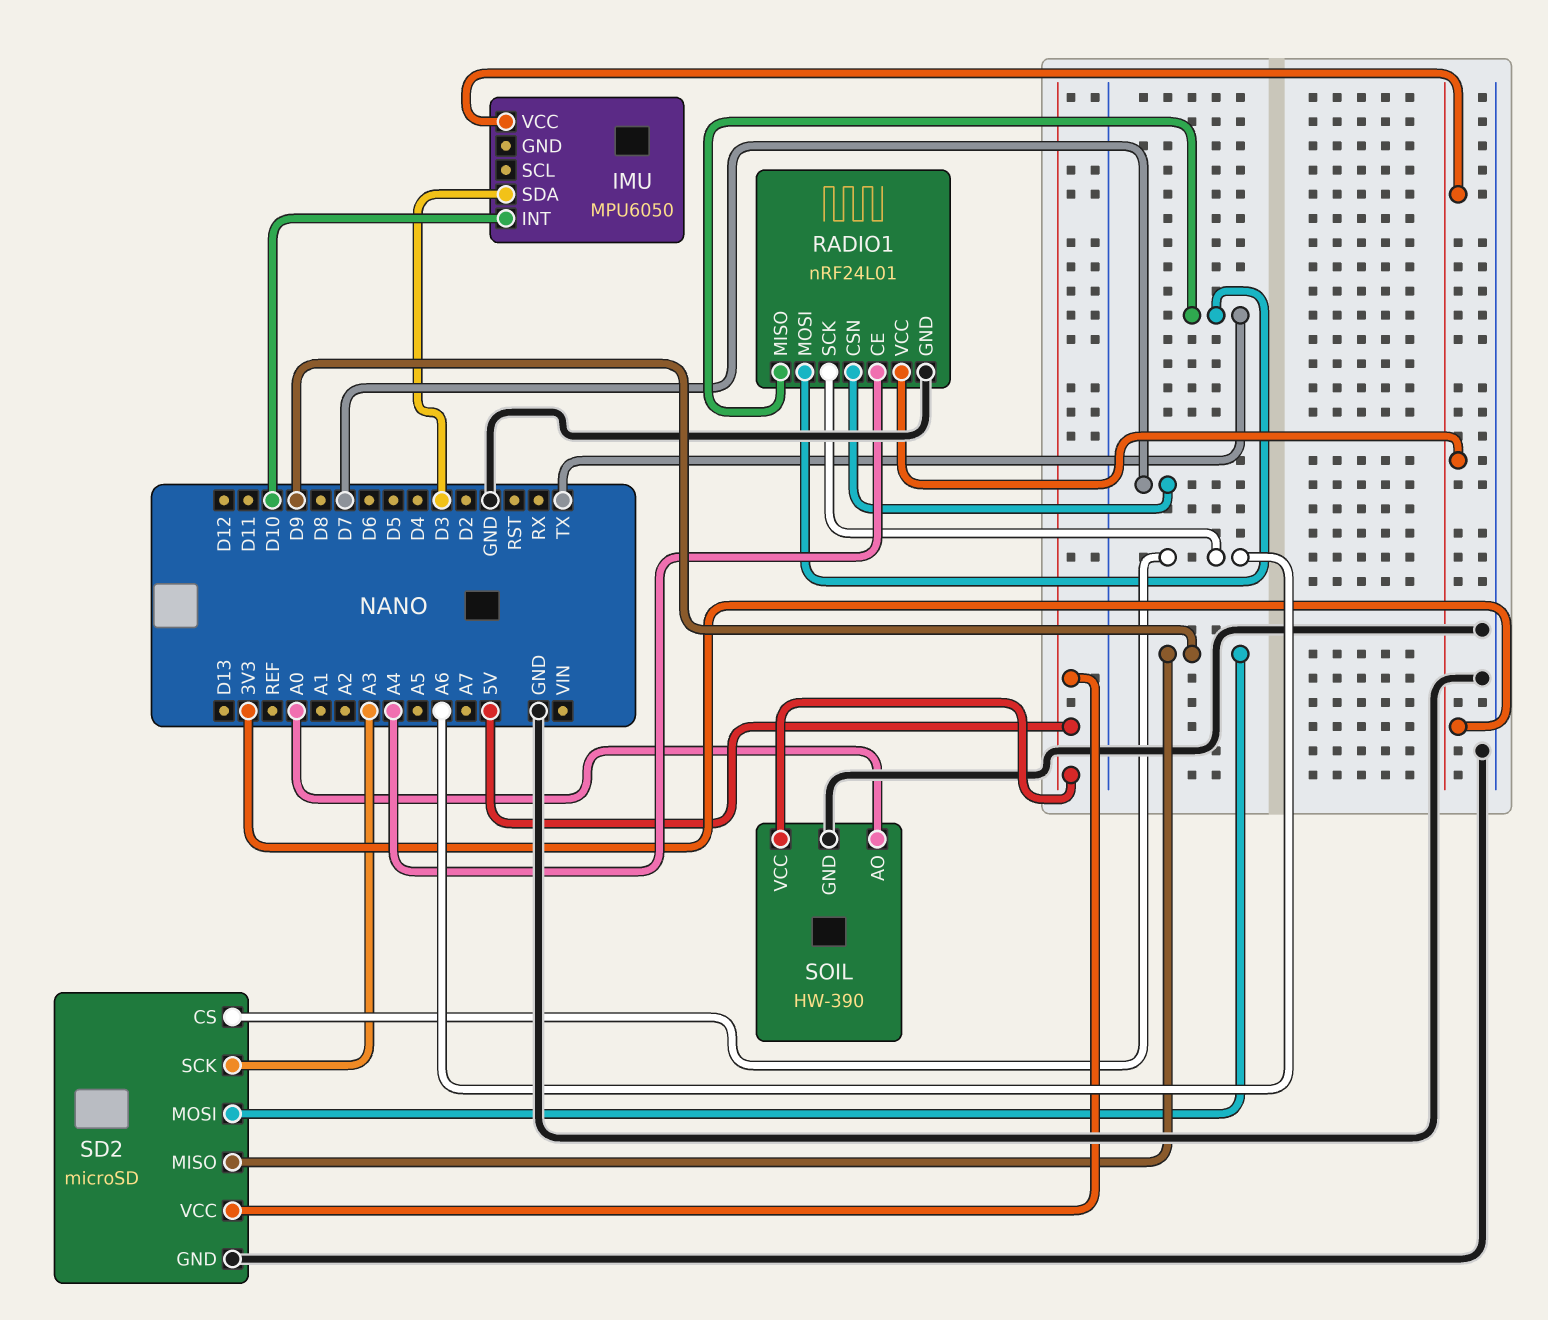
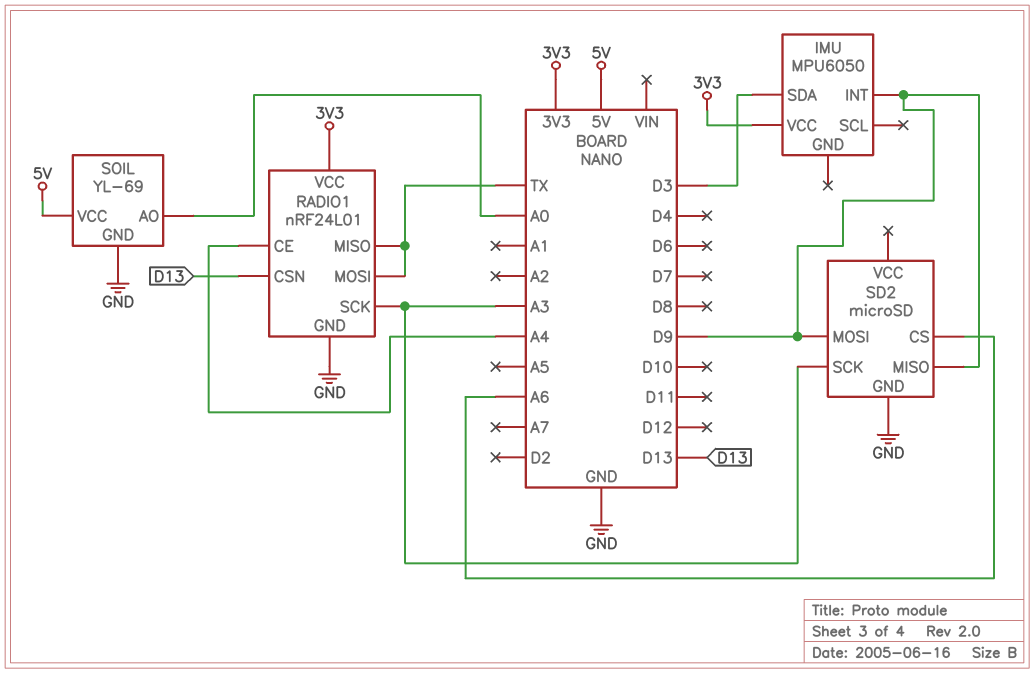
IMU pin INT: D10 -> D9
RADIO1 pin CSN: D7 -> D13
RADIO1 pin SCK: A6 -> A3
SD2 pin VCC: 5V -> none
SOIL: HW-390 -> YL-69

